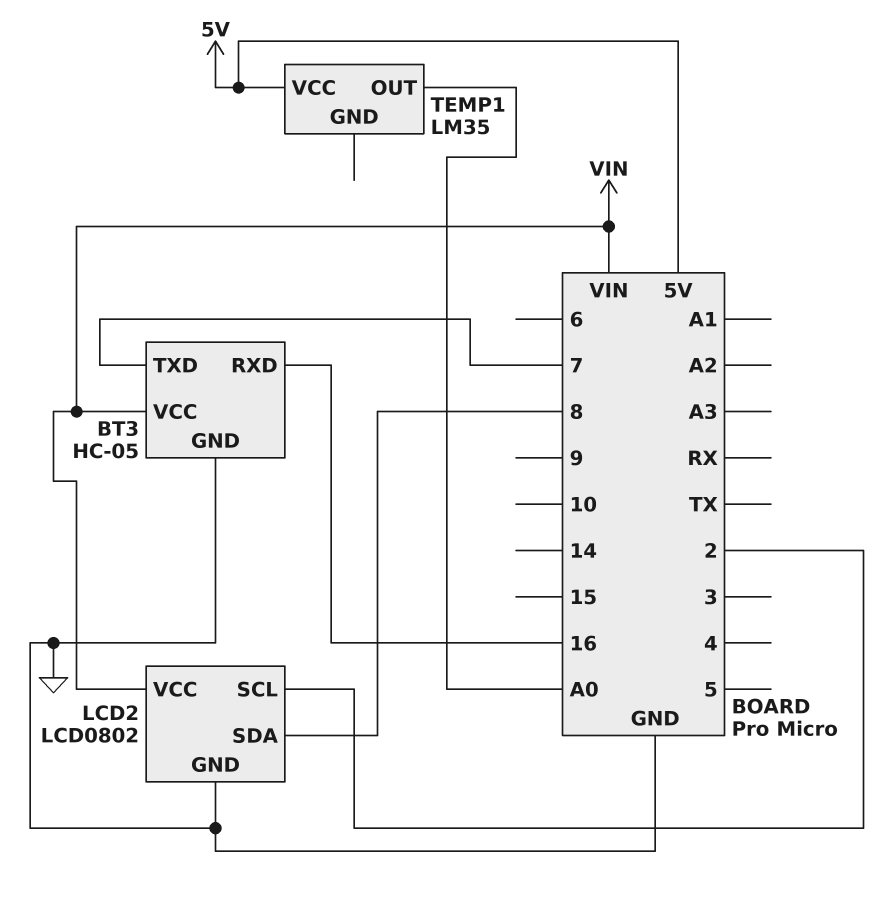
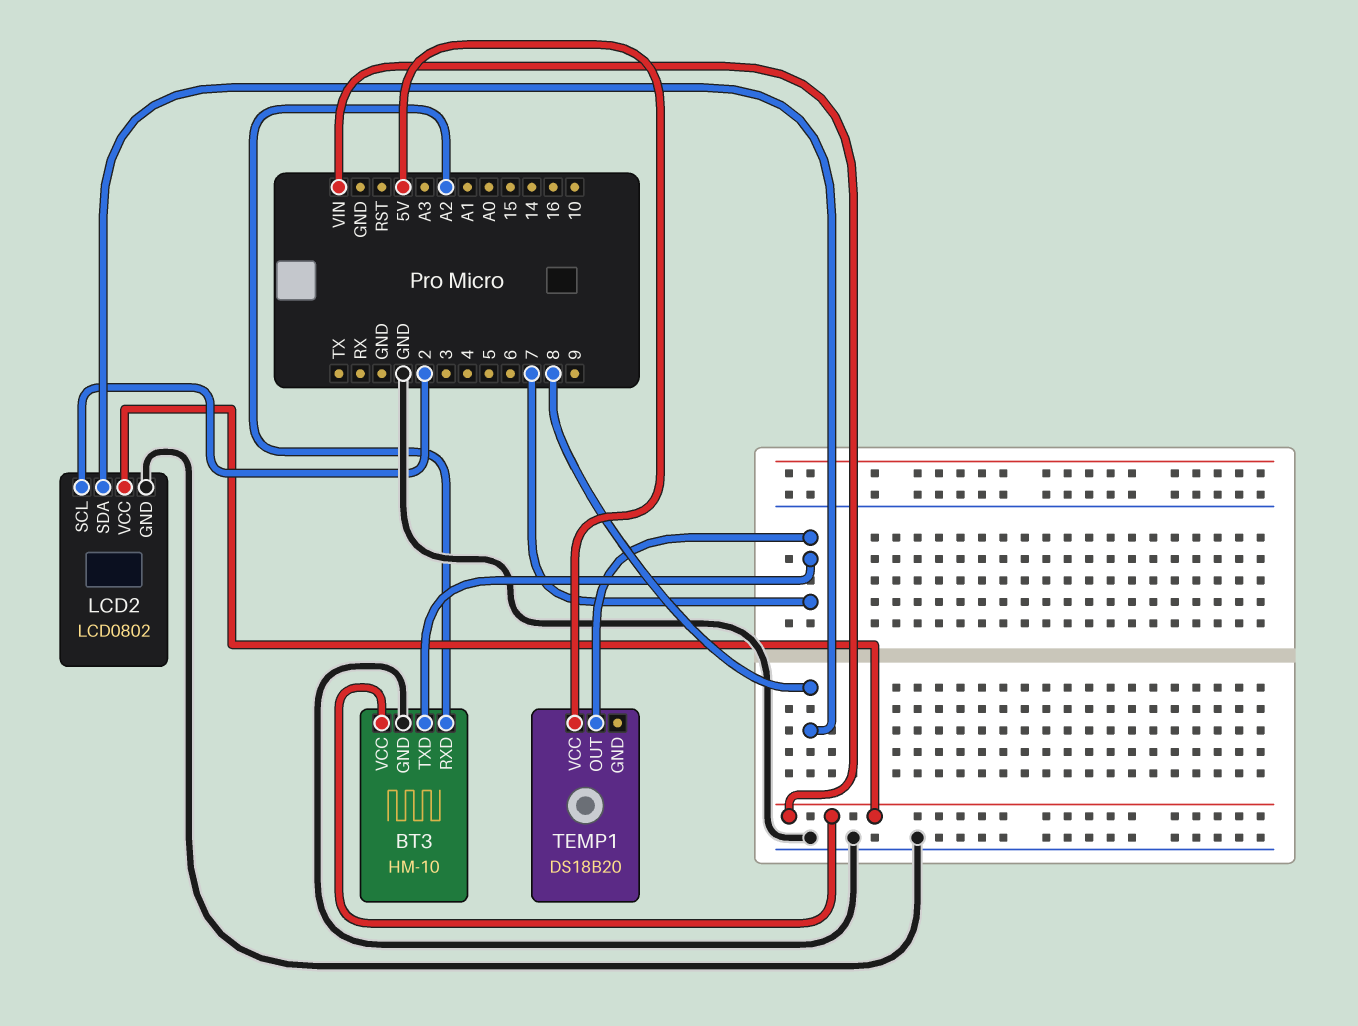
BT3: HC-05 -> HM-10
BT3 pin RXD: 16 -> A2
TEMP1: LM35 -> DS18B20
TEMP1 pin OUT: A0 -> 7

